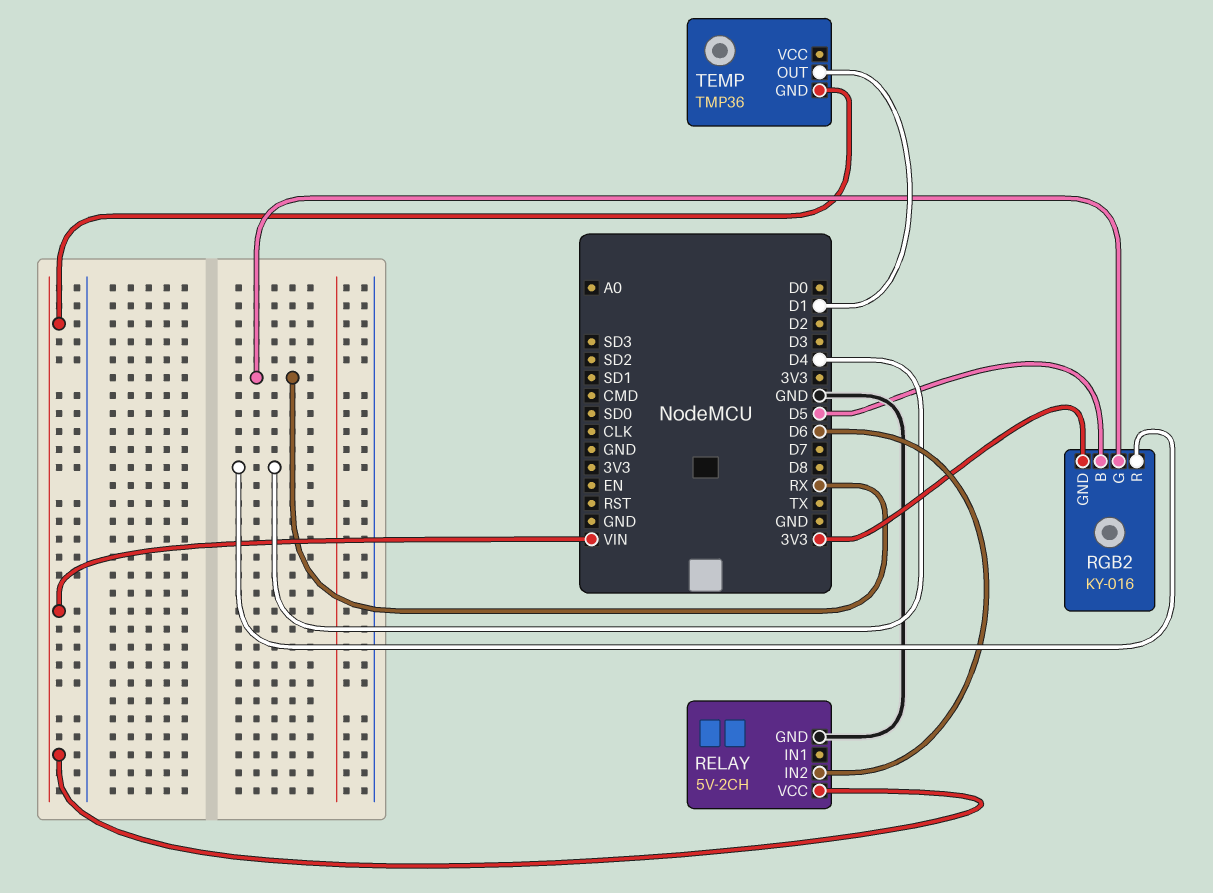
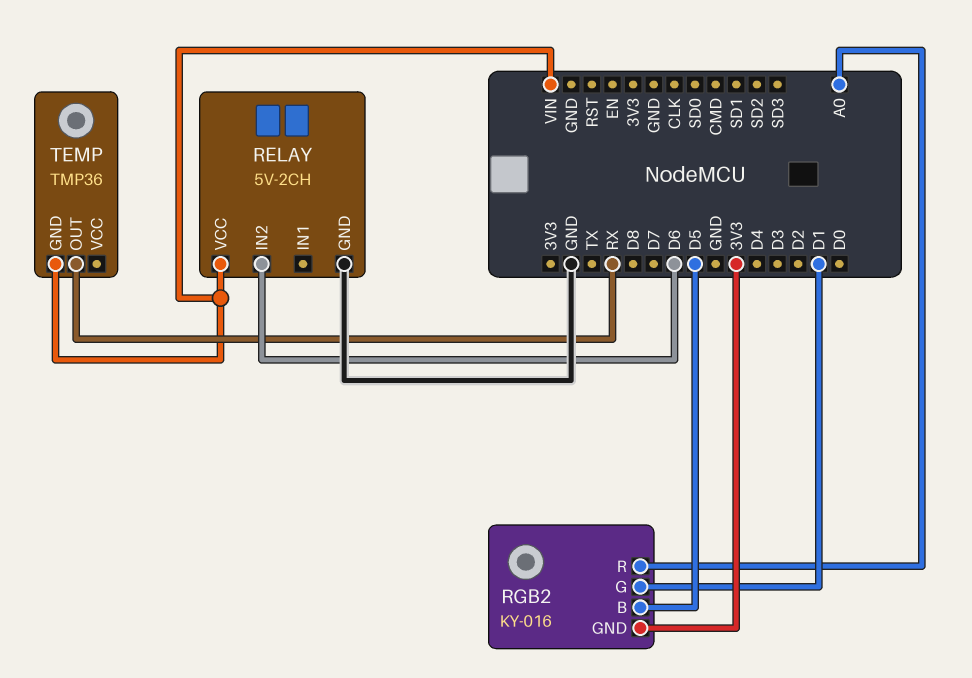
RGB2 pin G: RX -> D1
RGB2 pin R: D4 -> A0
TEMP pin OUT: D1 -> RX

